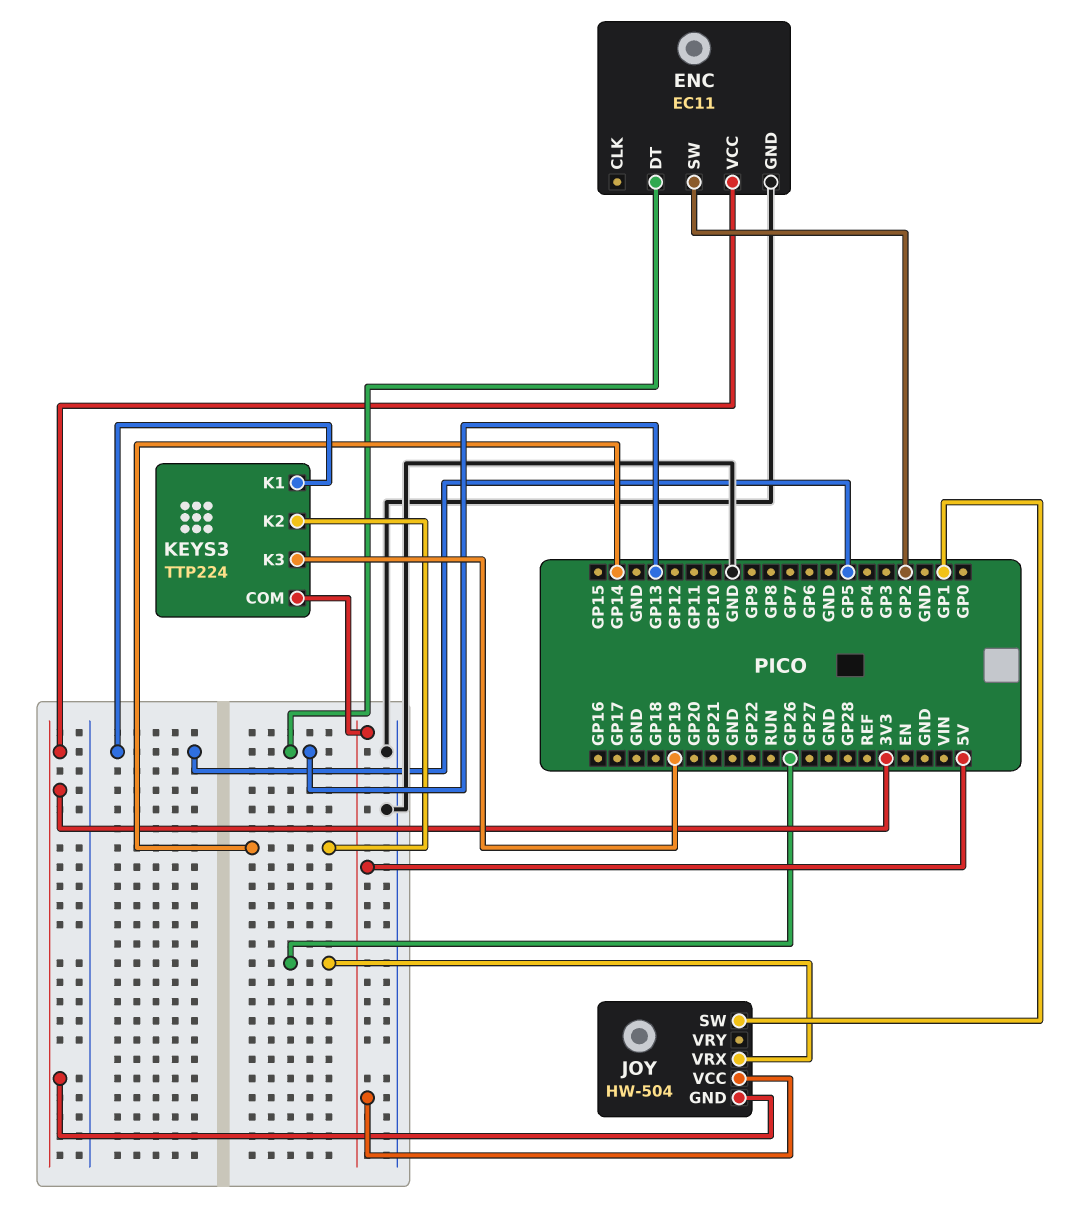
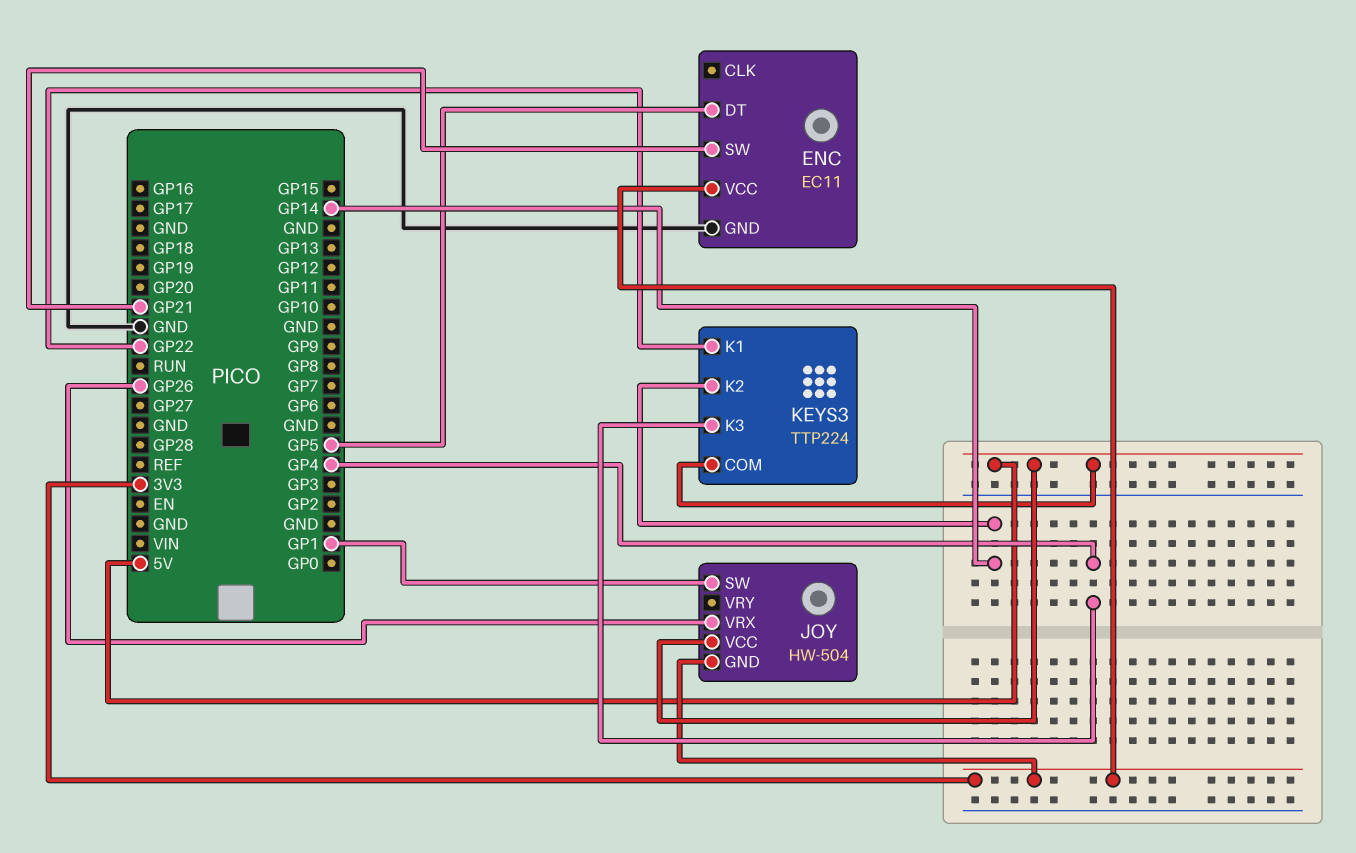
ENC pin DT: GP13 -> GP5
ENC pin SW: GP2 -> GP21
KEYS3 pin K1: GP5 -> GP22
KEYS3 pin K3: GP19 -> GP4

